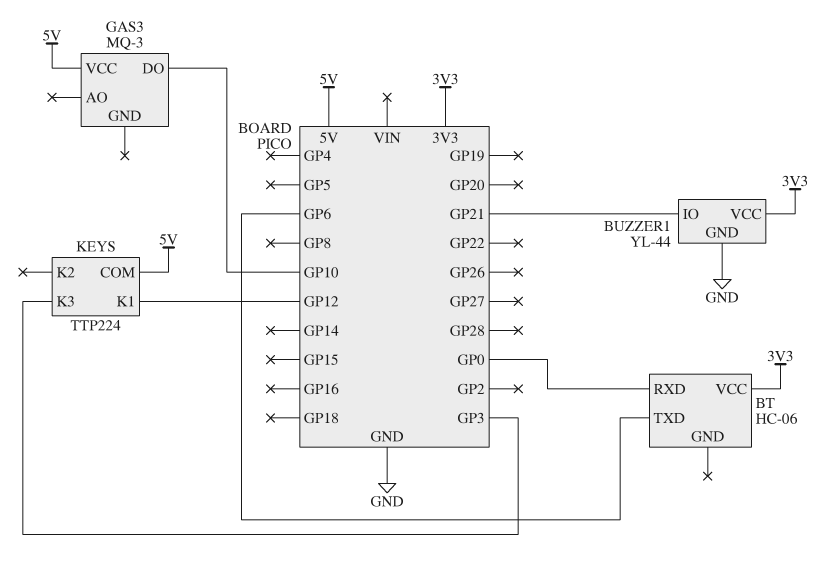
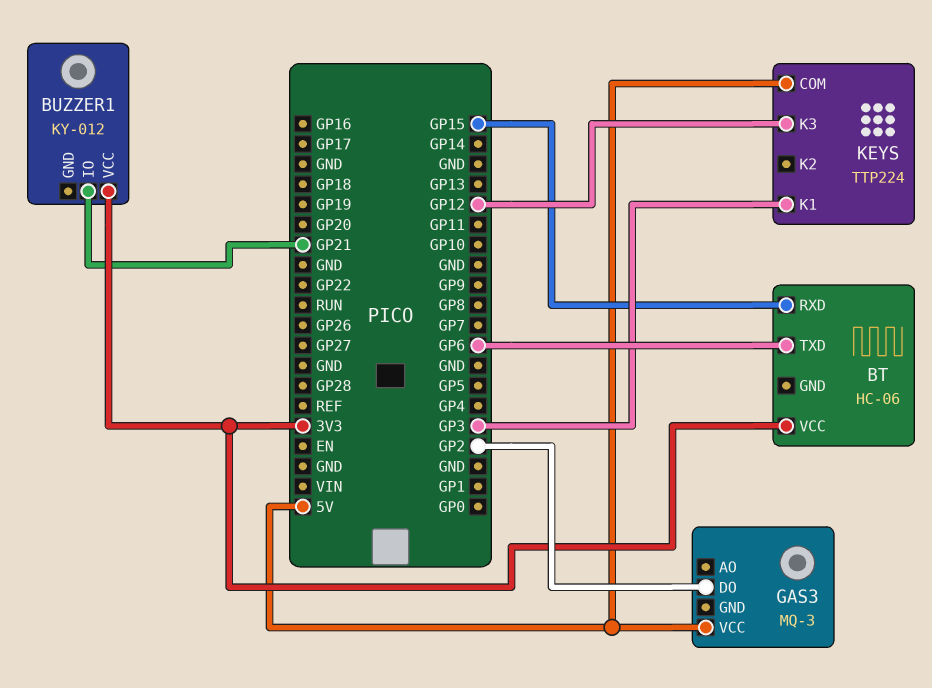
BT pin RXD: GP0 -> GP15
BUZZER1: YL-44 -> KY-012
BUZZER1 pin GND: GND -> none
GAS3 pin DO: GP10 -> GP2
KEYS pin K1: GP12 -> GP3
KEYS pin K3: GP3 -> GP12

